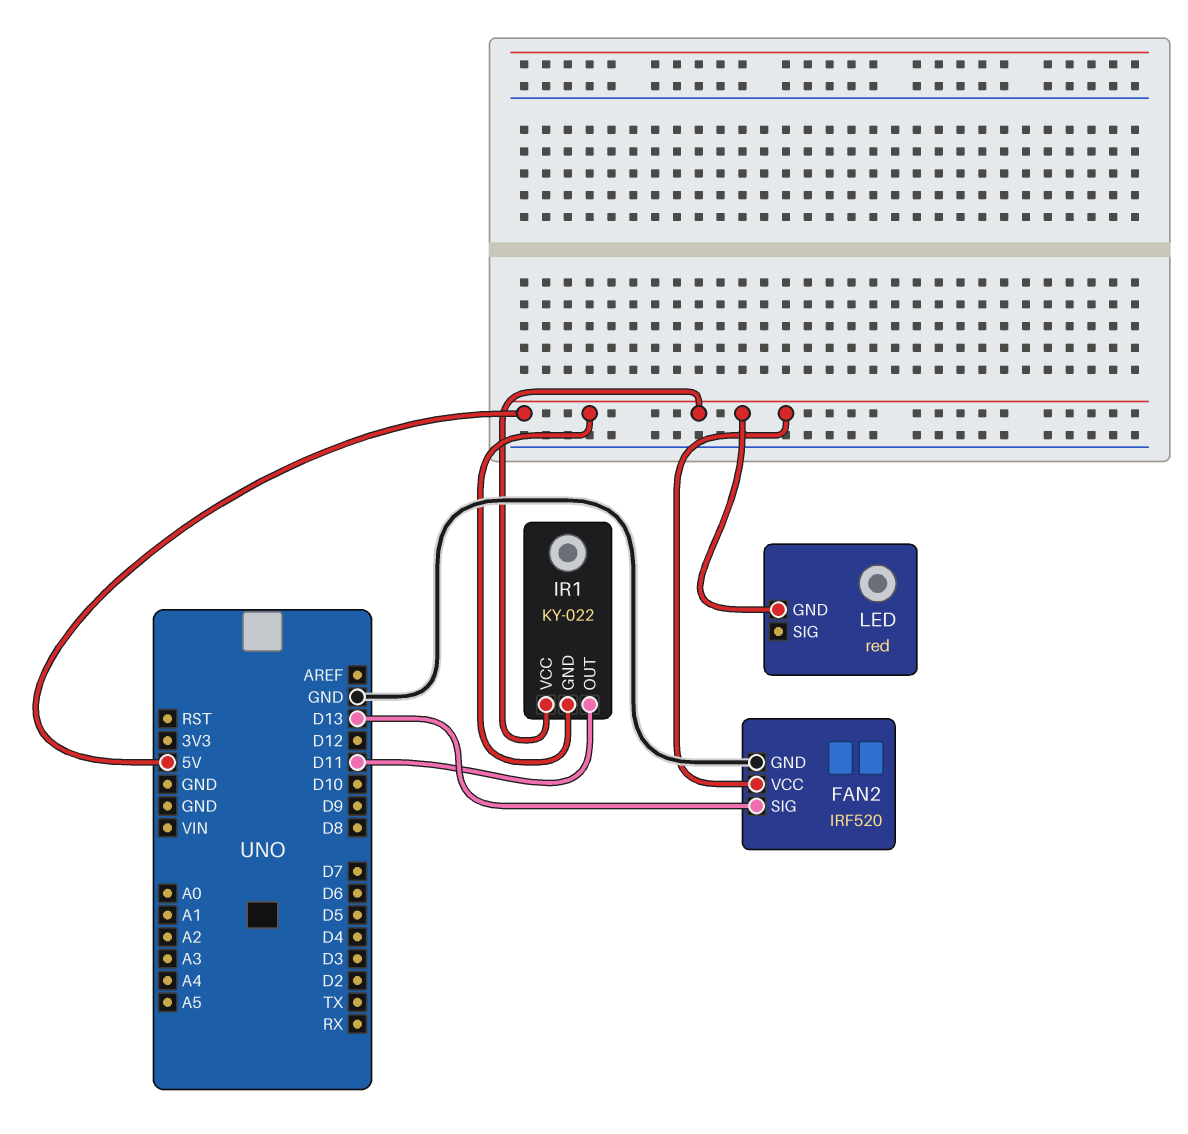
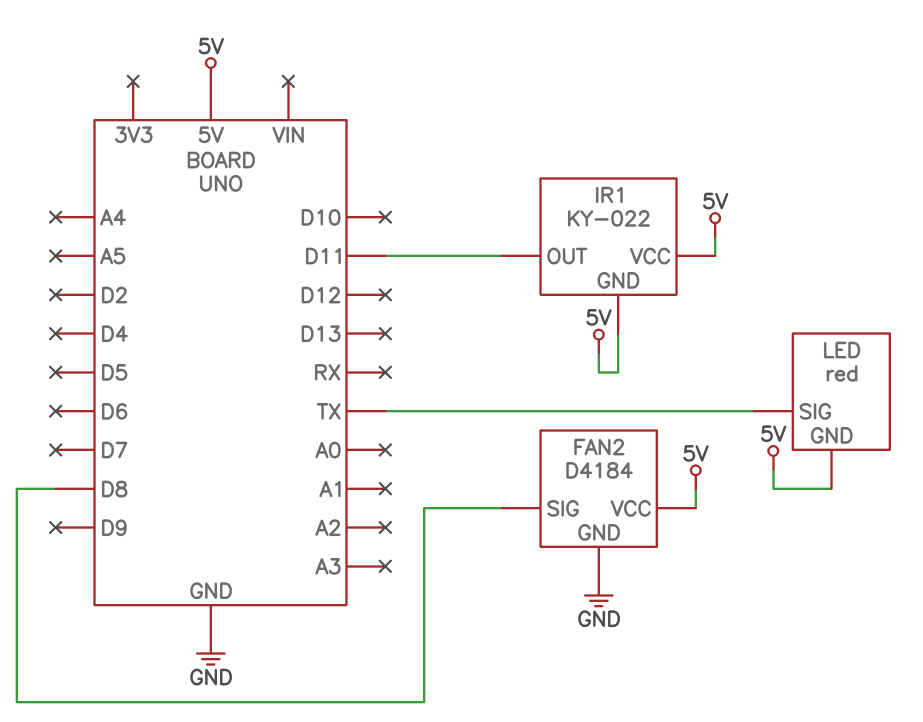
FAN2: IRF520 -> D4184
FAN2 pin SIG: D13 -> D8
LED pin SIG: none -> TX

